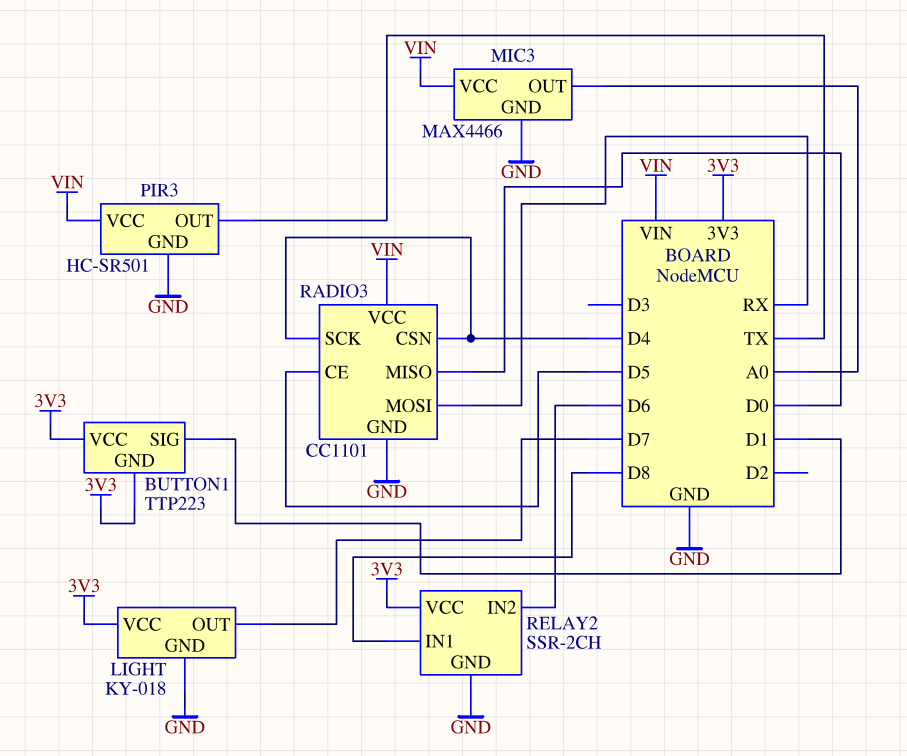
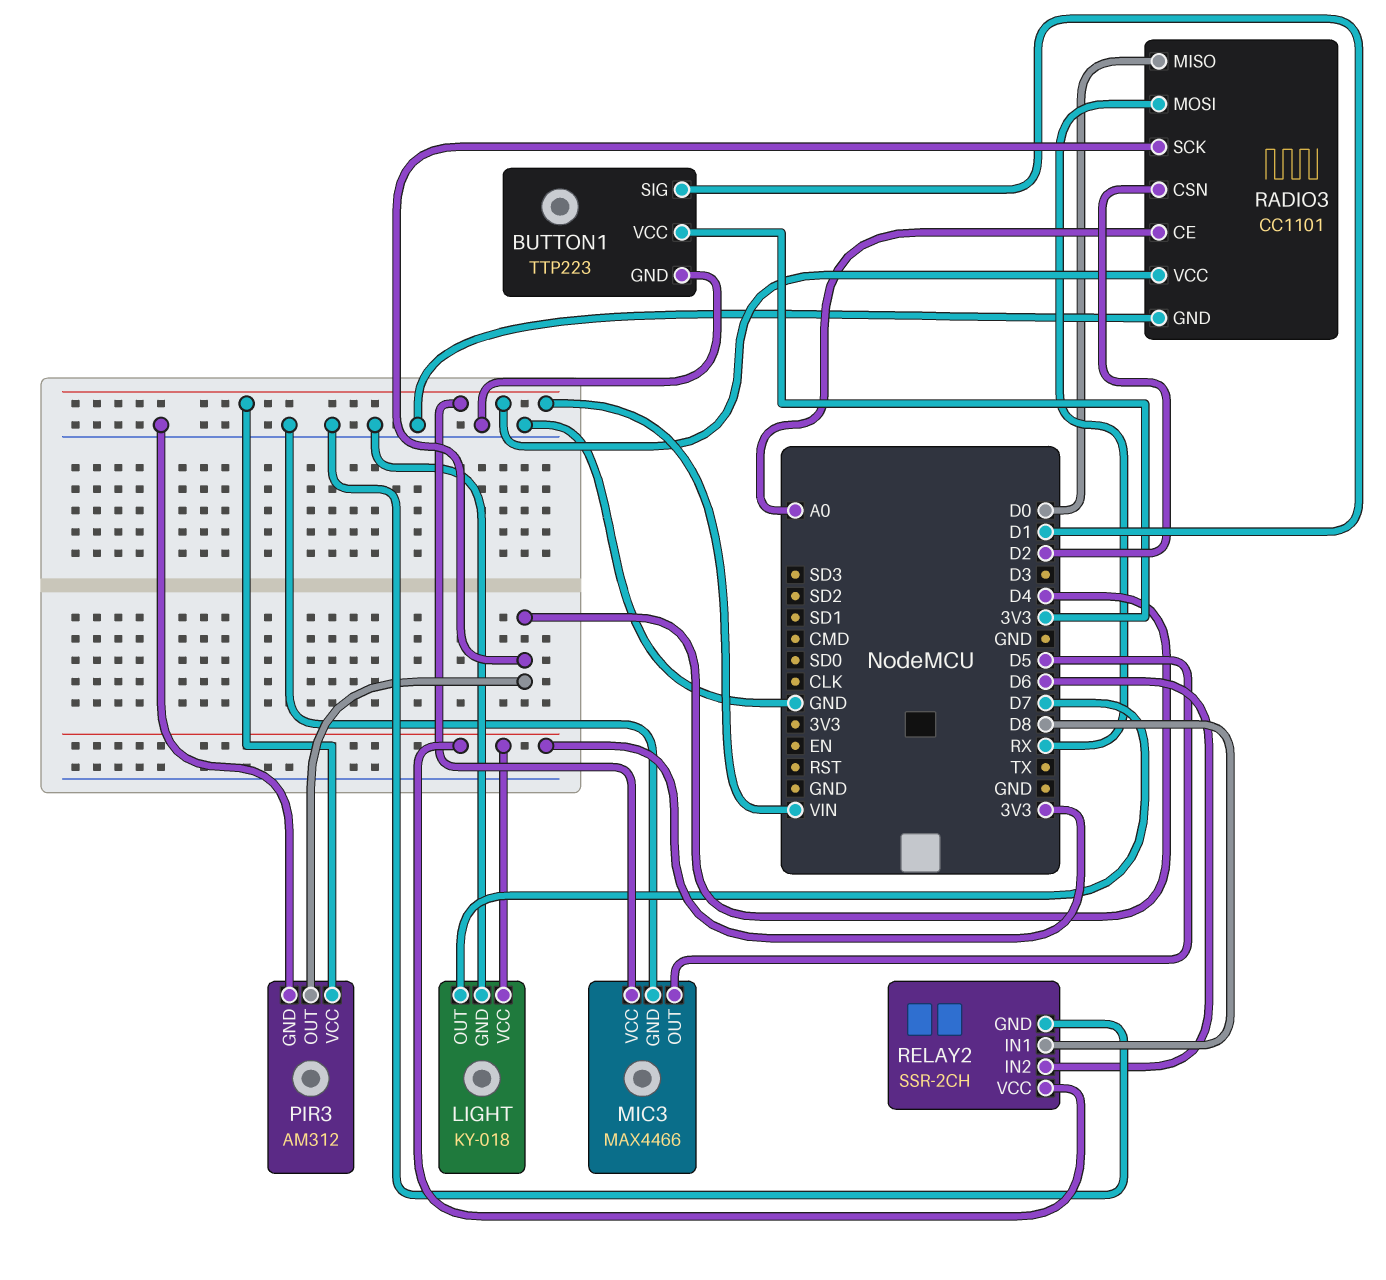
BUTTON1 pin GND: 3V3 -> GND
MIC3 pin OUT: A0 -> D5
PIR3: HC-SR501 -> AM312
PIR3 pin OUT: TX -> D4
RADIO3 pin CE: D5 -> A0
RADIO3 pin CSN: D4 -> D2

